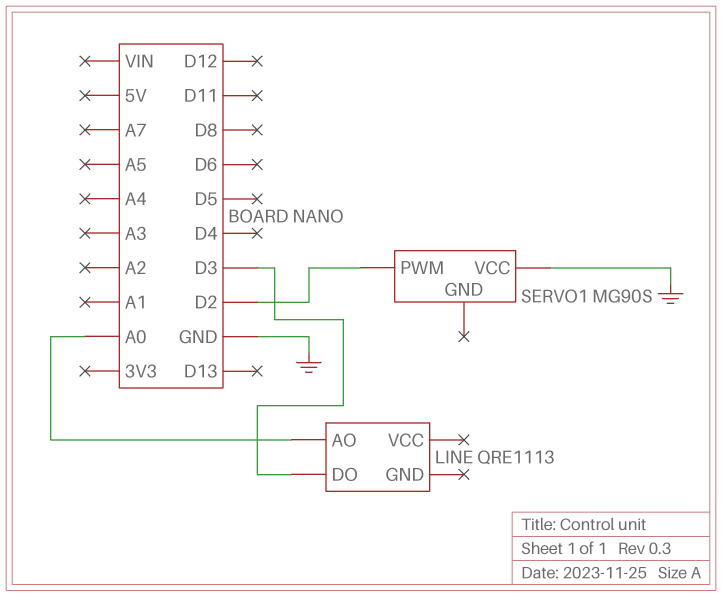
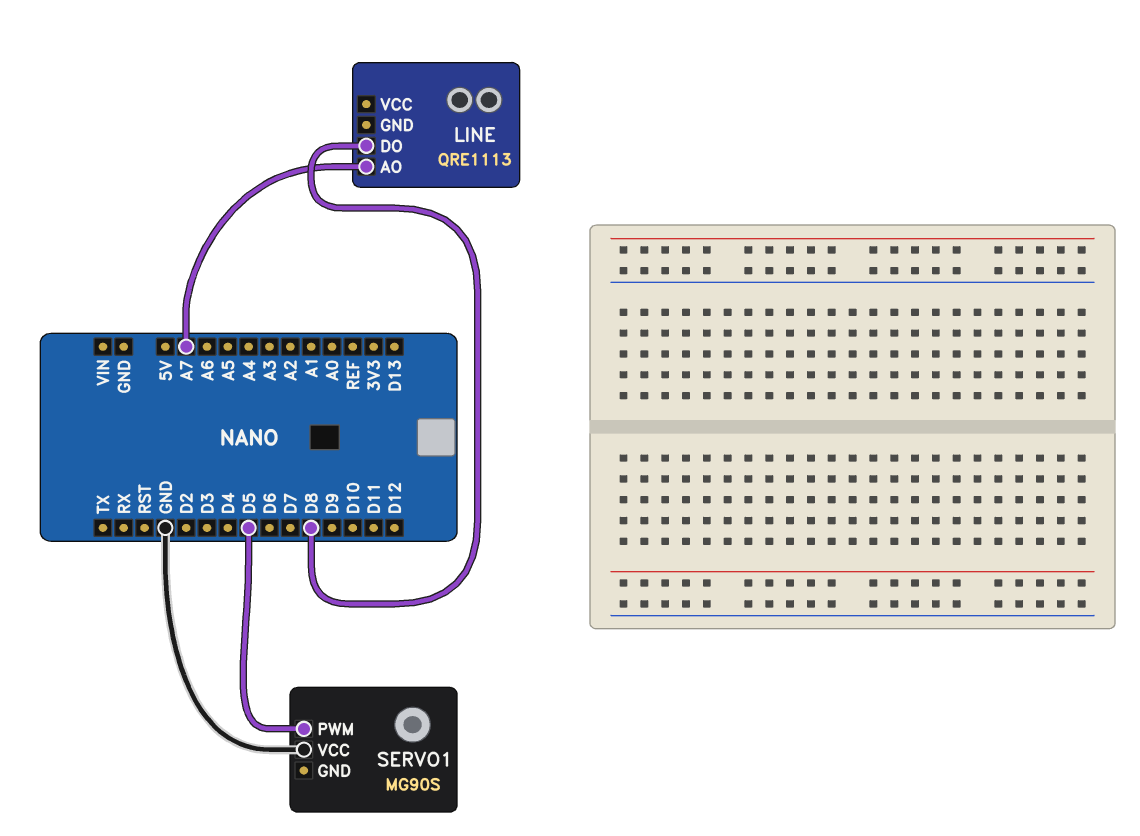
LINE pin AO: A0 -> A7
LINE pin DO: D3 -> D8
SERVO1 pin PWM: D2 -> D5

